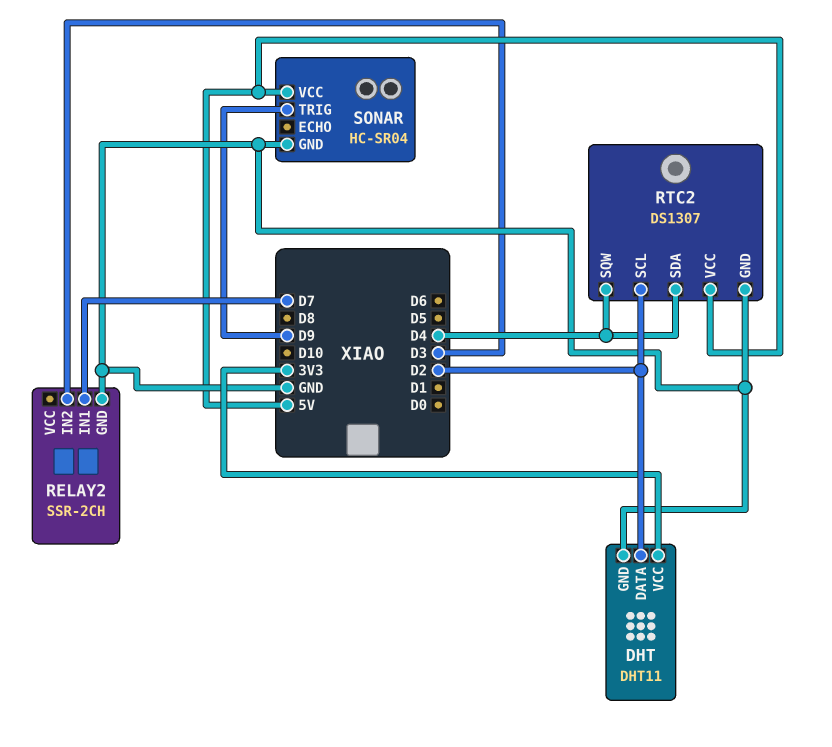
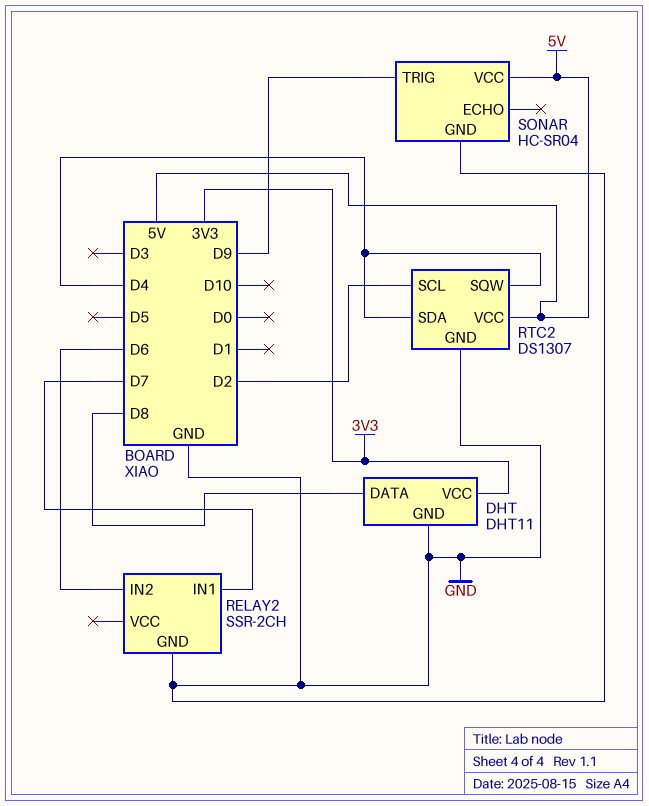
DHT pin DATA: D2 -> D8
RELAY2 pin IN2: D3 -> D6

